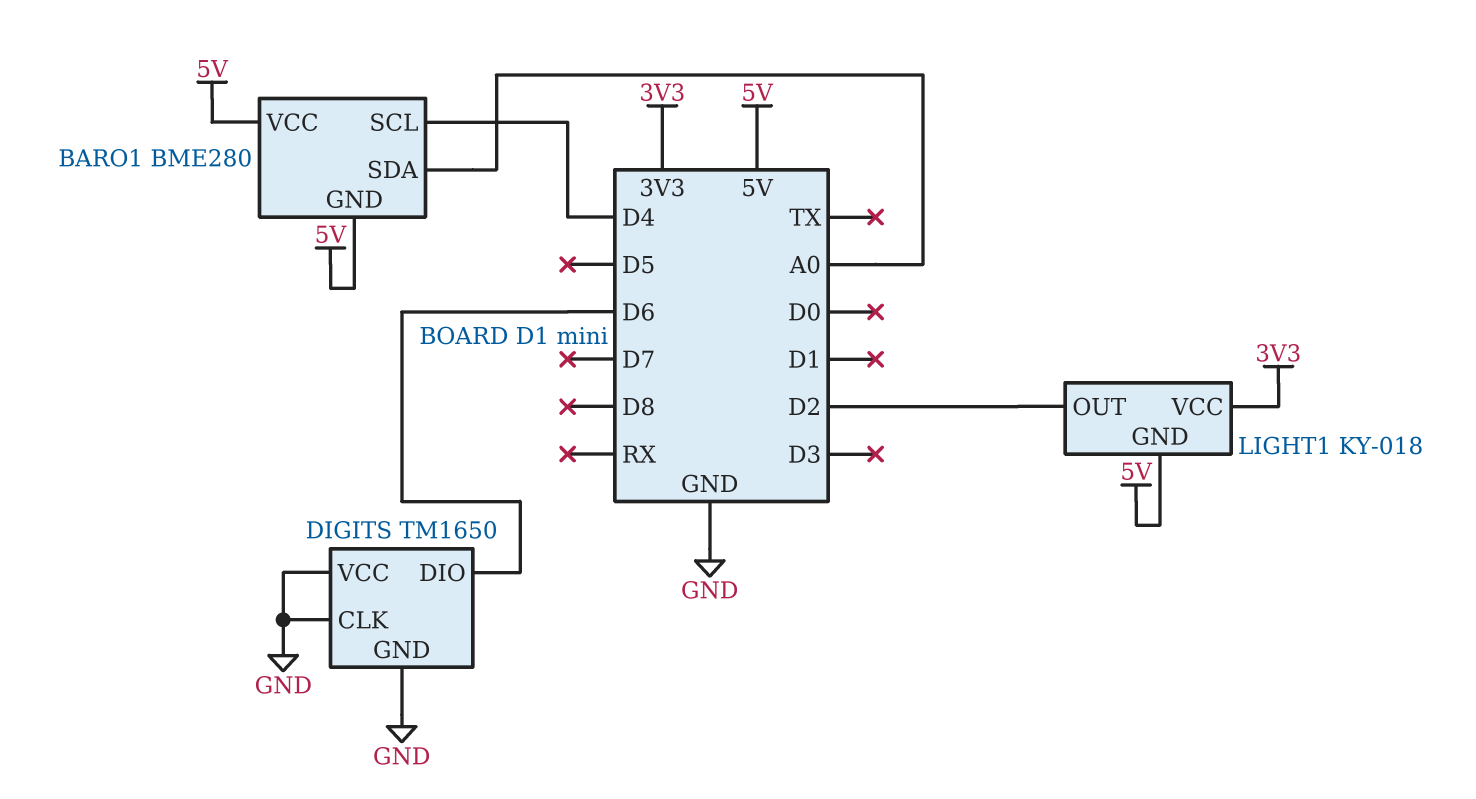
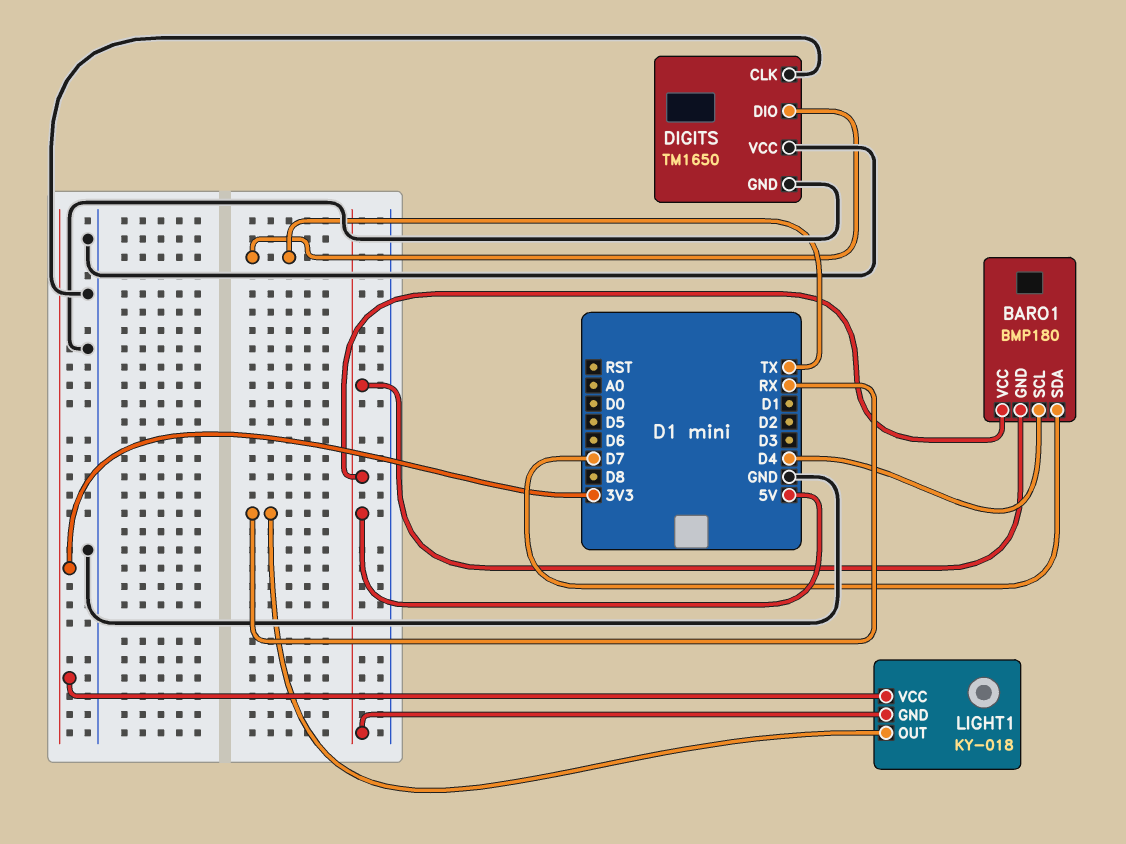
BARO1: BME280 -> BMP180
BARO1 pin SDA: A0 -> D7
DIGITS pin DIO: D6 -> TX
LIGHT1 pin OUT: D2 -> RX

